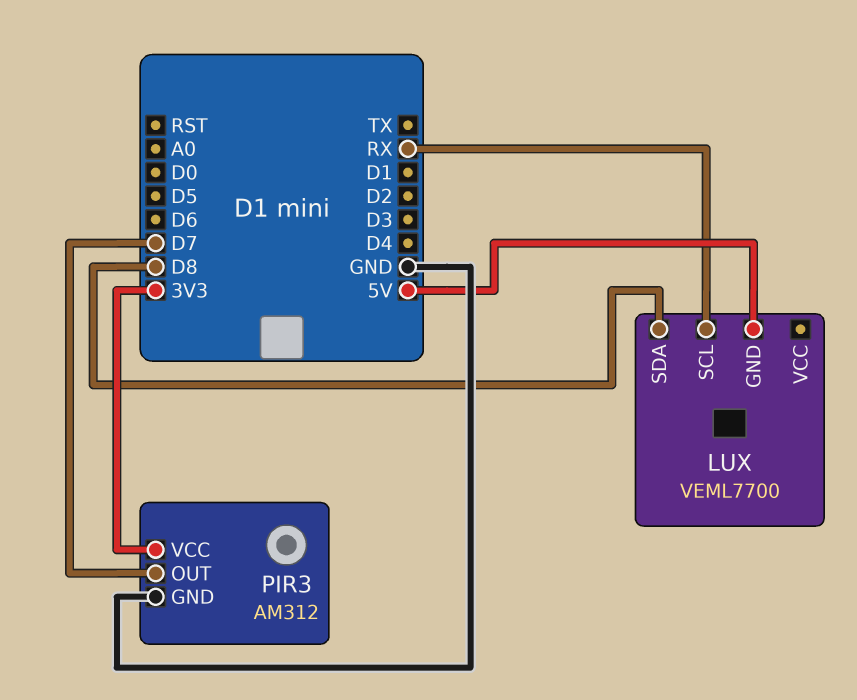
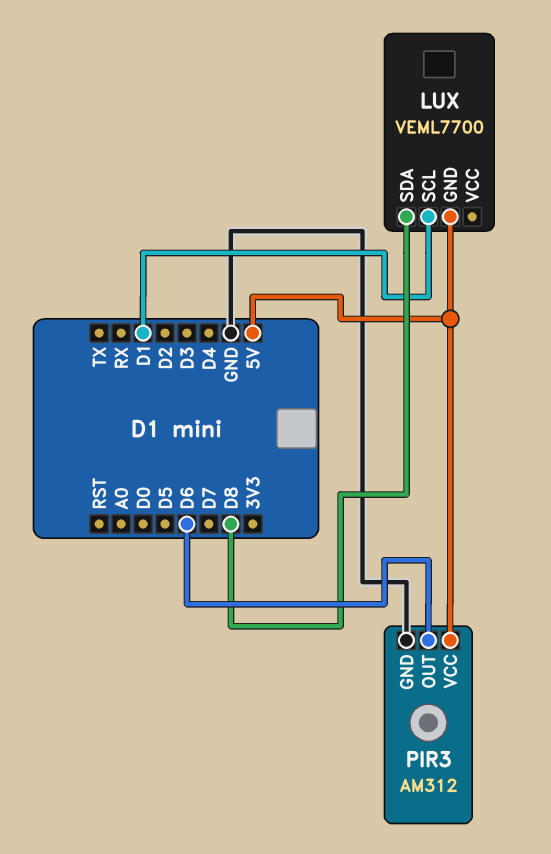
LUX pin SCL: RX -> D1
PIR3 pin OUT: D7 -> D6
PIR3 pin VCC: 3V3 -> 5V

